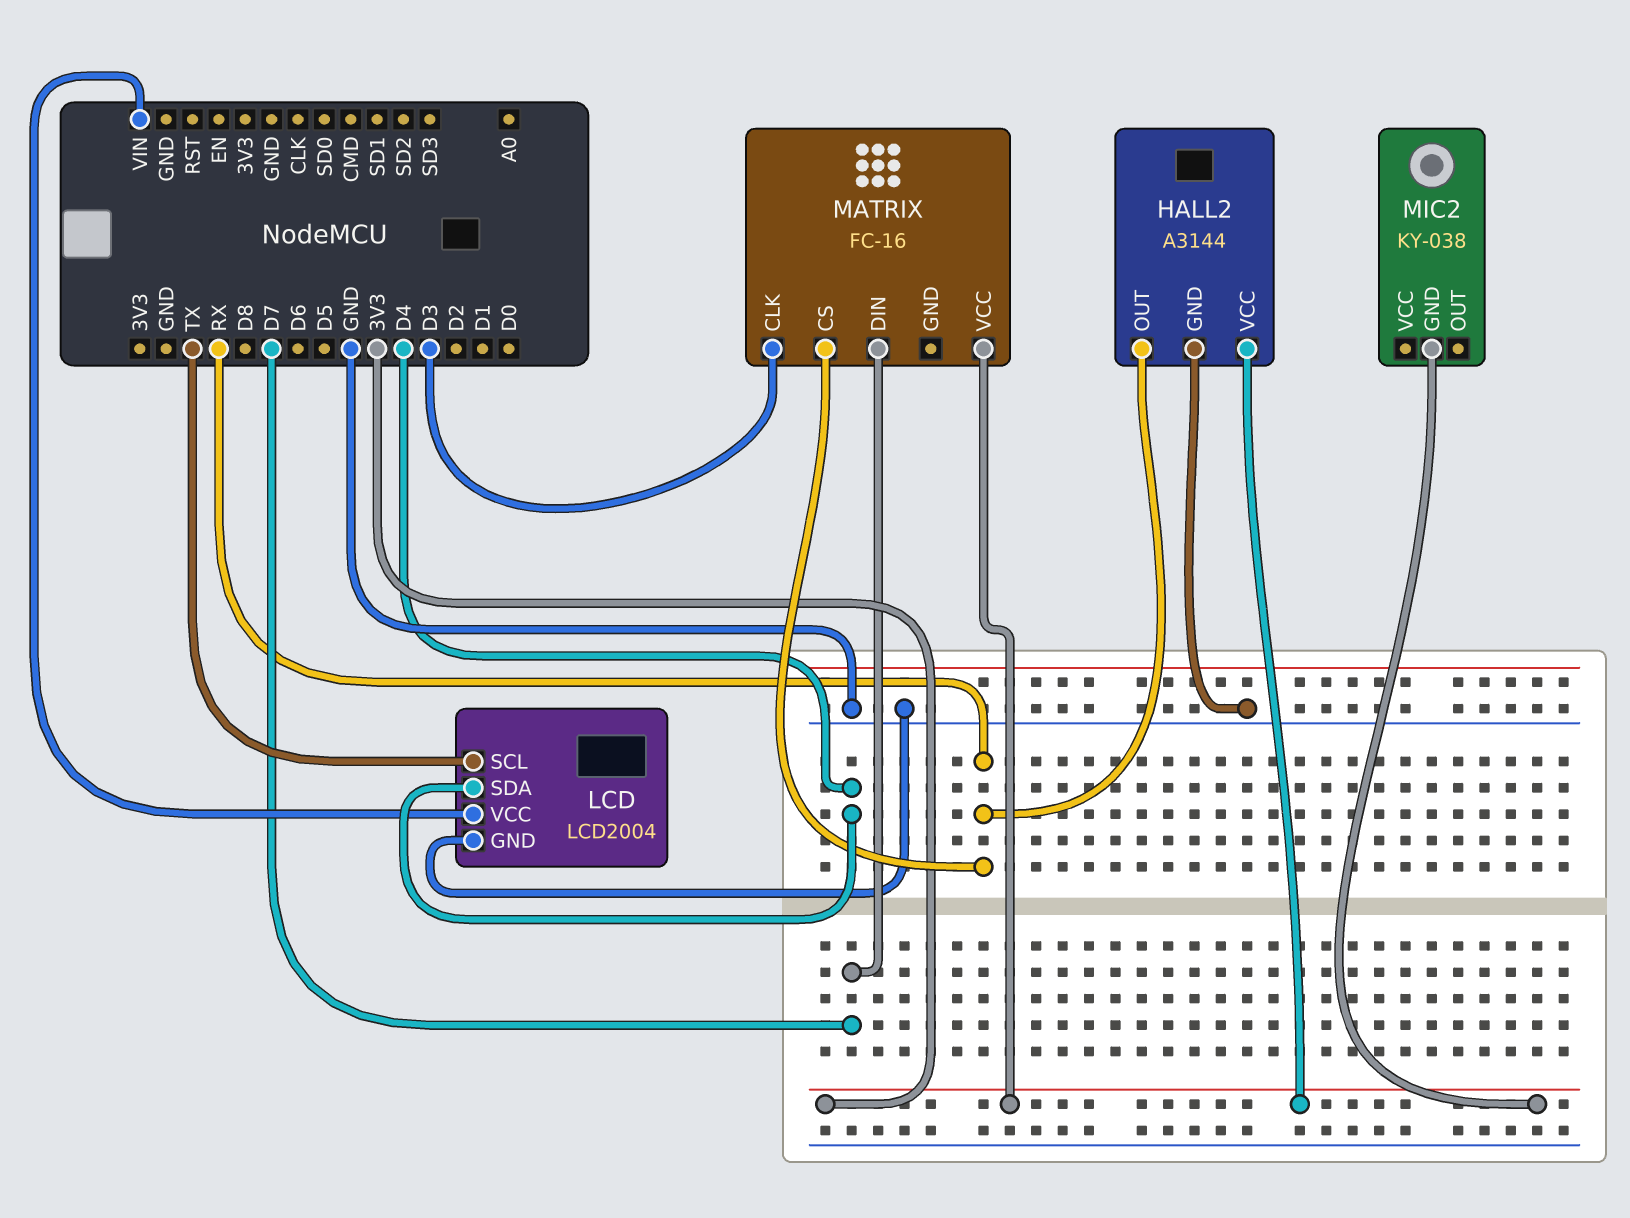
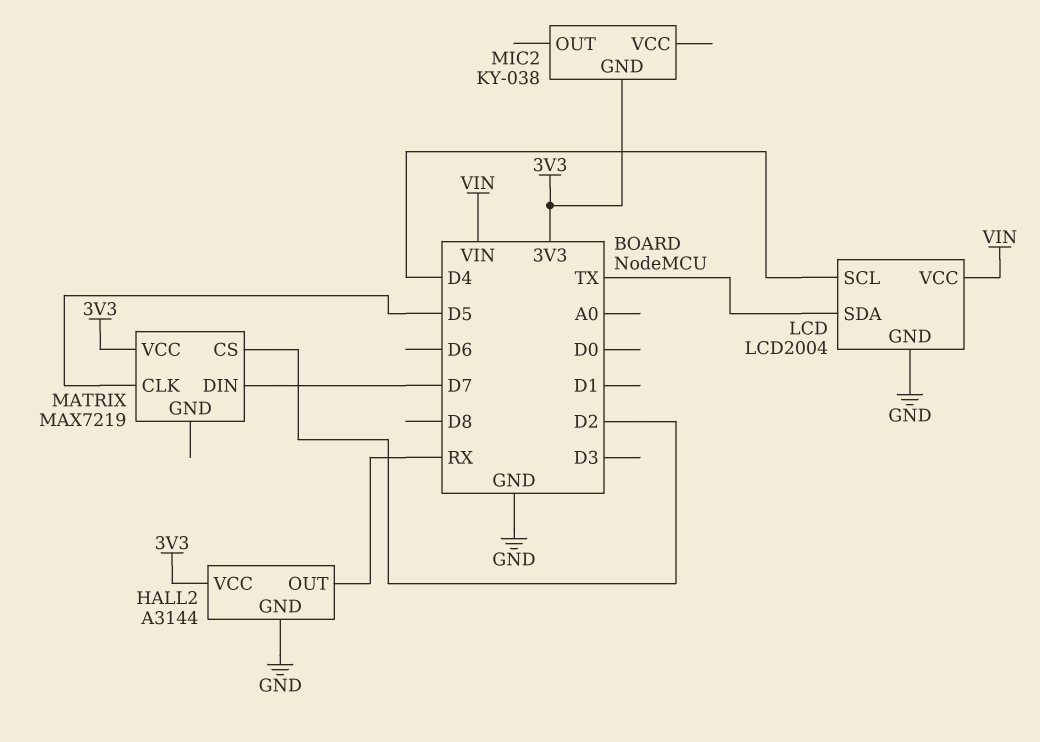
LCD pin SCL: TX -> D4
LCD pin SDA: D4 -> TX
MATRIX: FC-16 -> MAX7219
MATRIX pin CLK: D3 -> D5
MATRIX pin CS: RX -> D2

